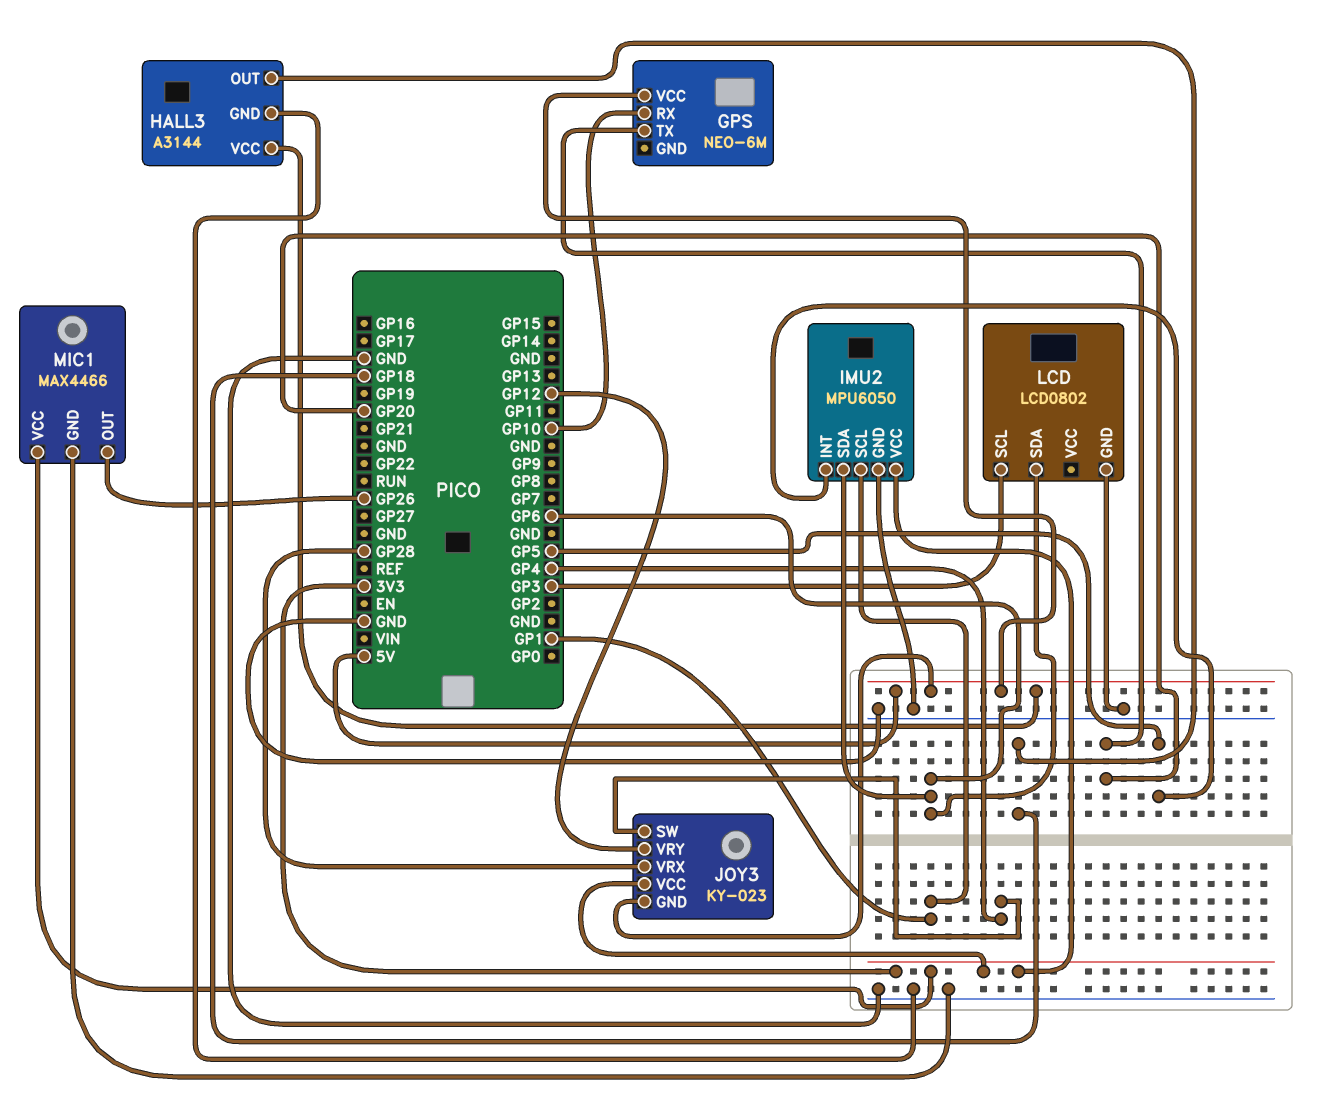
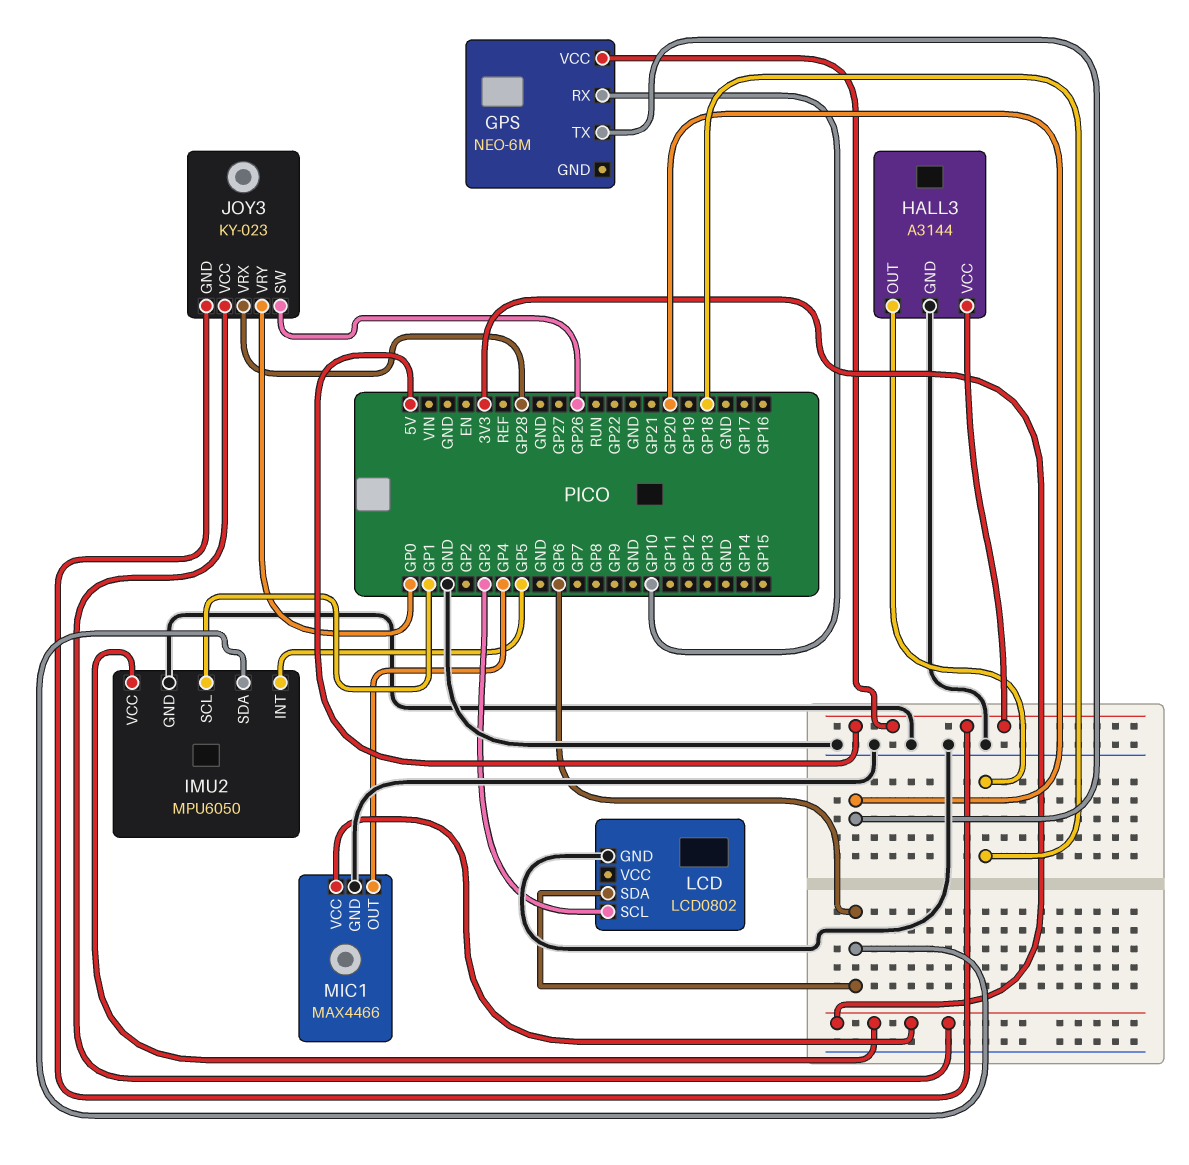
JOY3 pin SW: GP4 -> GP26
JOY3 pin VRY: GP12 -> GP0
MIC1 pin OUT: GP26 -> GP4

